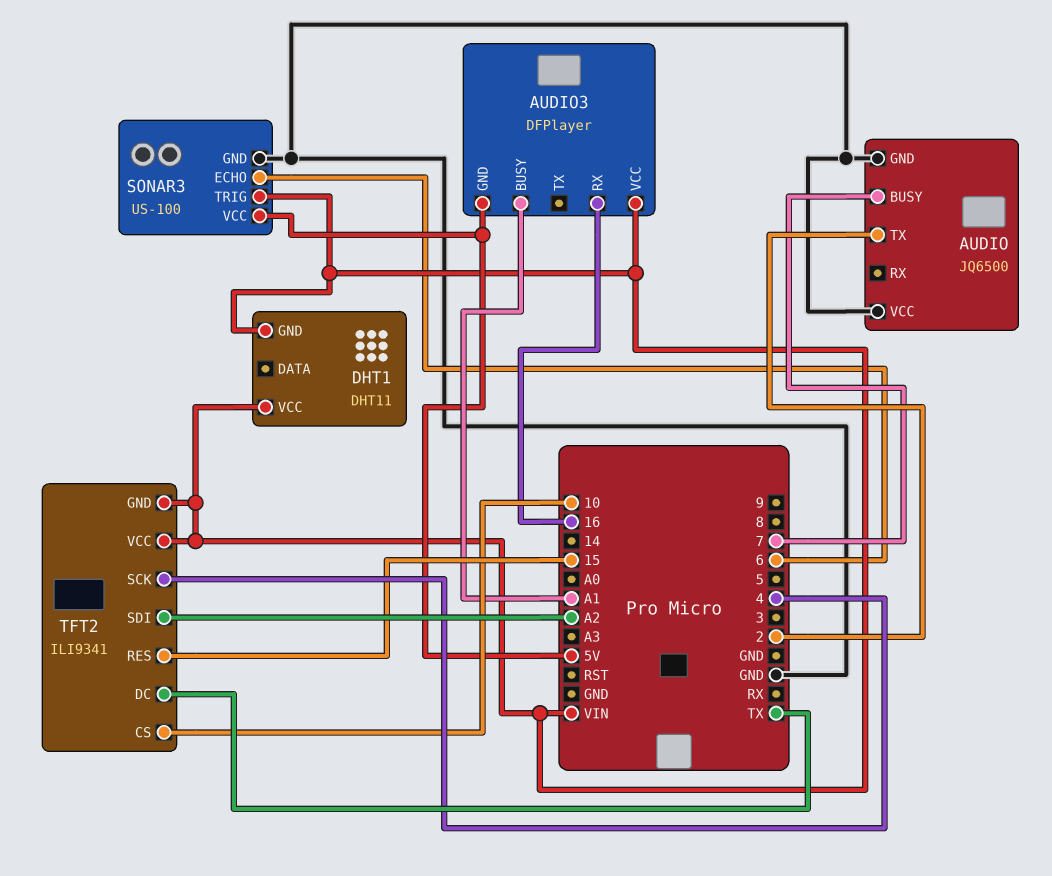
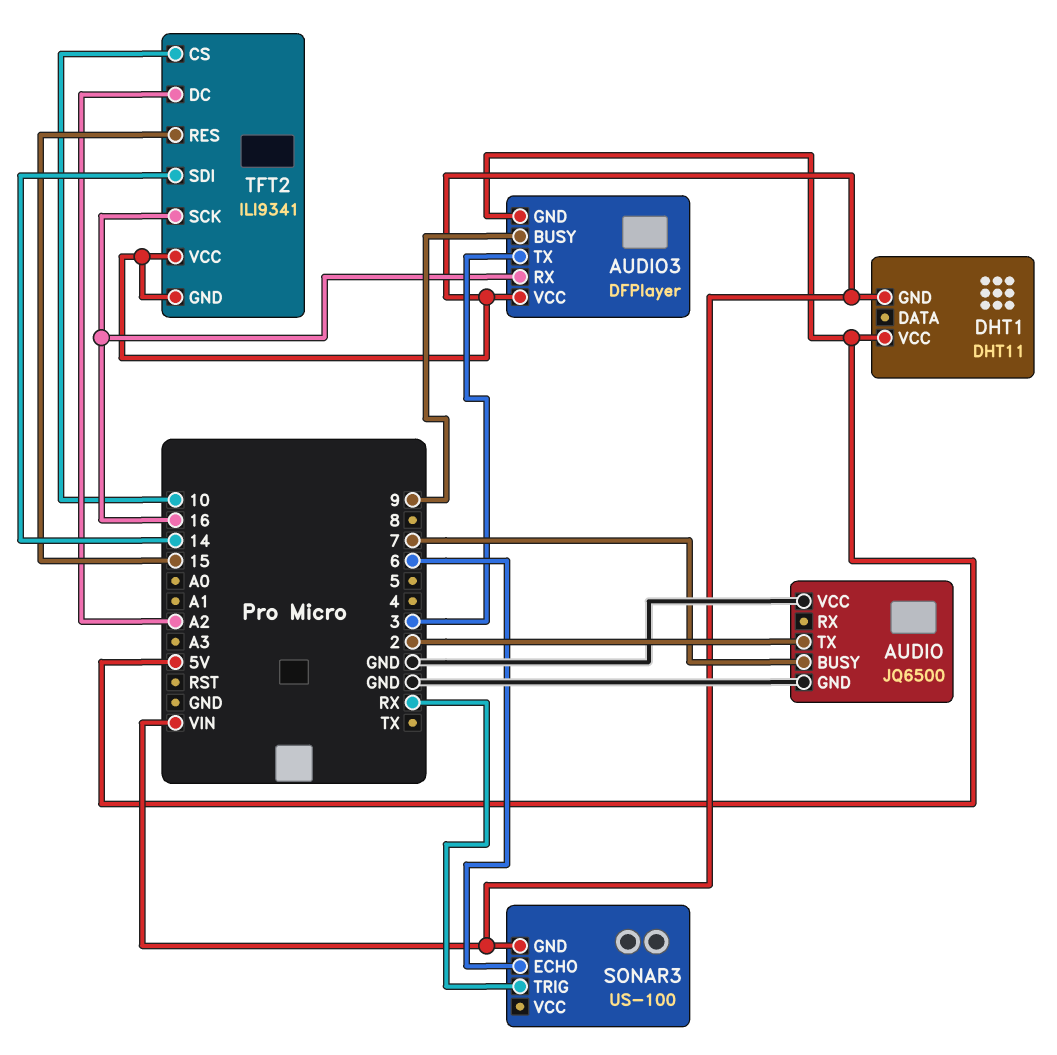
AUDIO3 pin BUSY: A1 -> 9
AUDIO3 pin TX: none -> 3
DHT1 pin VCC: VIN -> 5V
SONAR3 pin GND: GND -> VIN
SONAR3 pin TRIG: VIN -> RX
SONAR3 pin VCC: 5V -> none
TFT2 pin DC: TX -> A2
TFT2 pin SCK: 4 -> 16
TFT2 pin SDI: A2 -> 14

